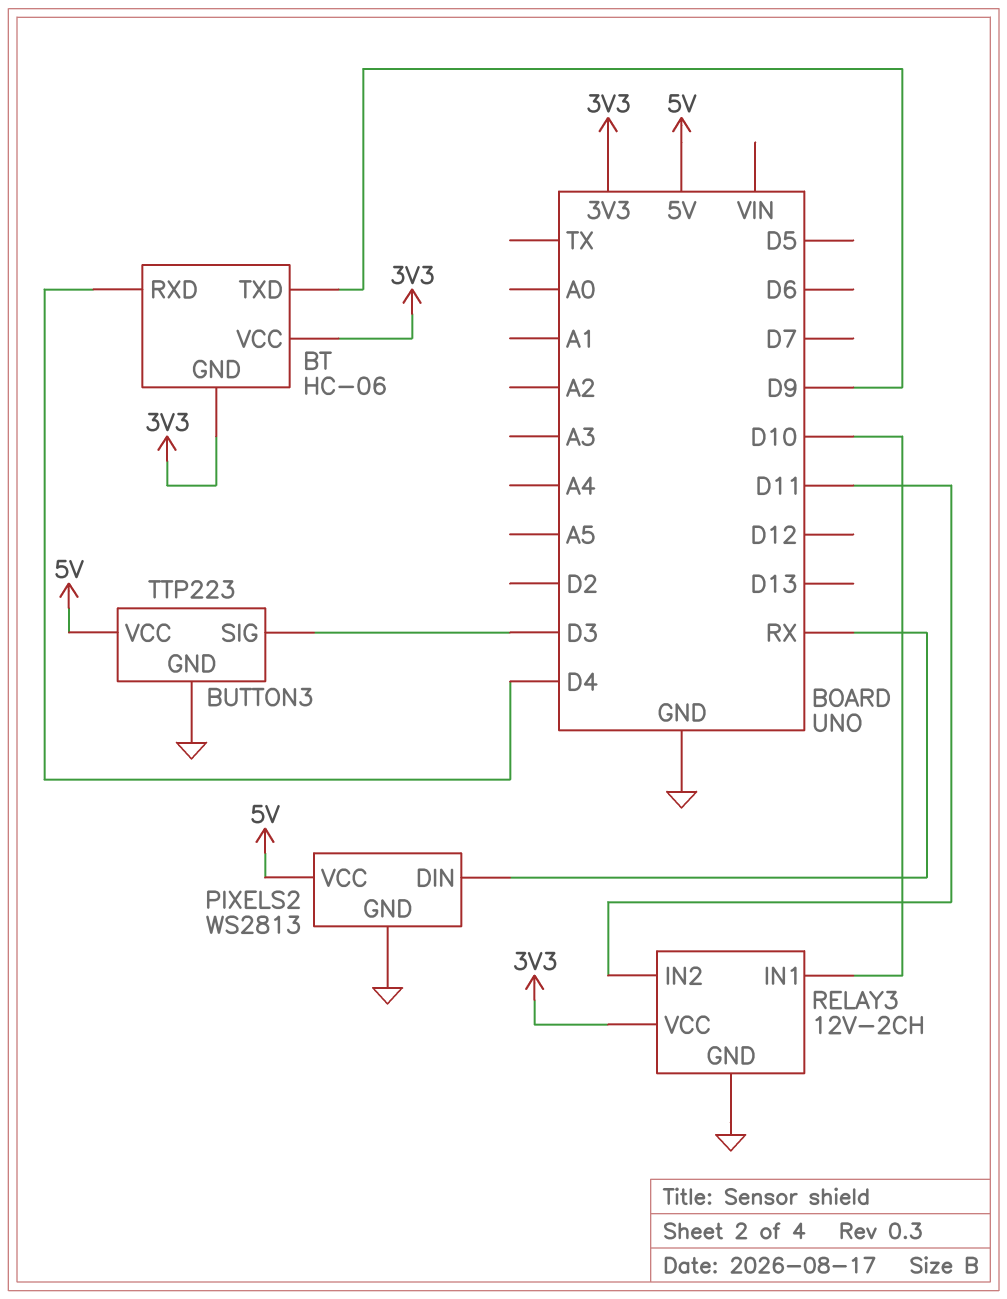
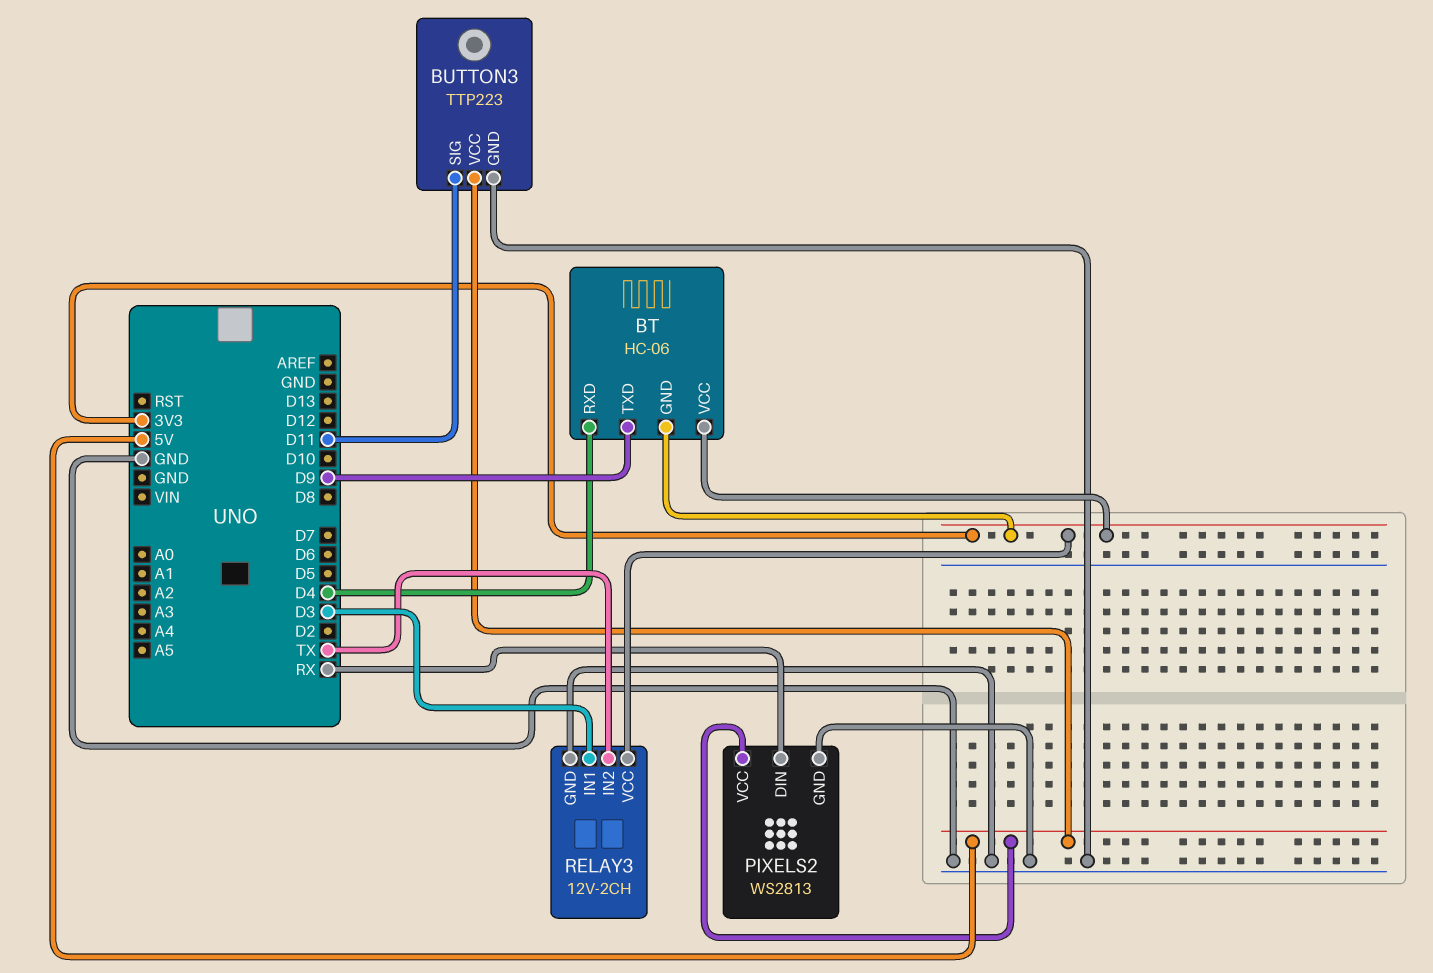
BUTTON3 pin SIG: D3 -> D11
RELAY3 pin IN1: D10 -> D3
RELAY3 pin IN2: D11 -> TX

